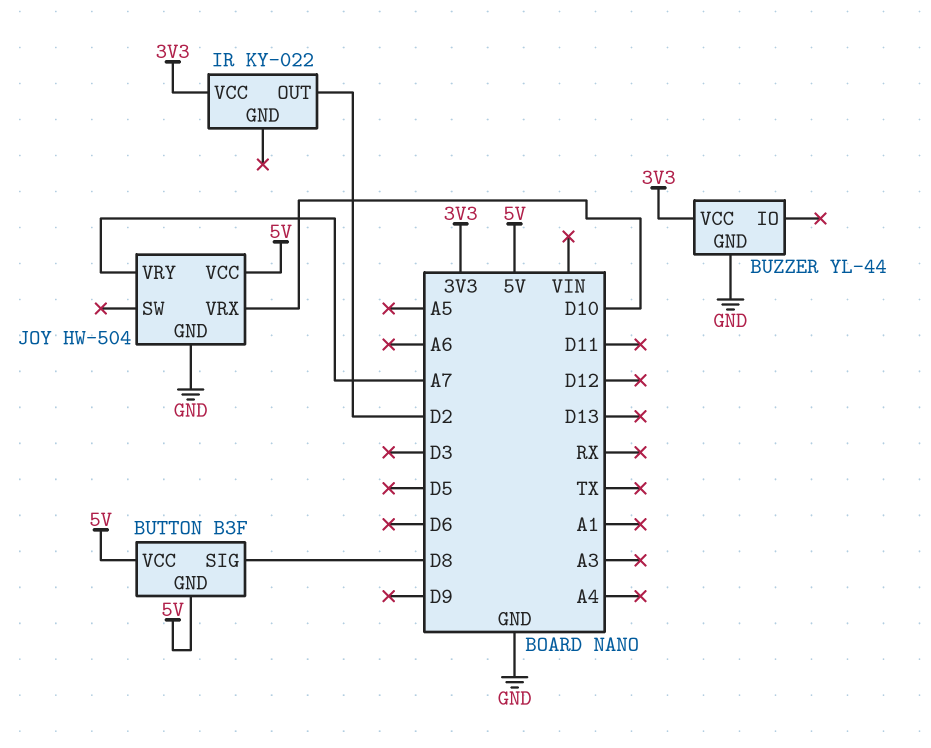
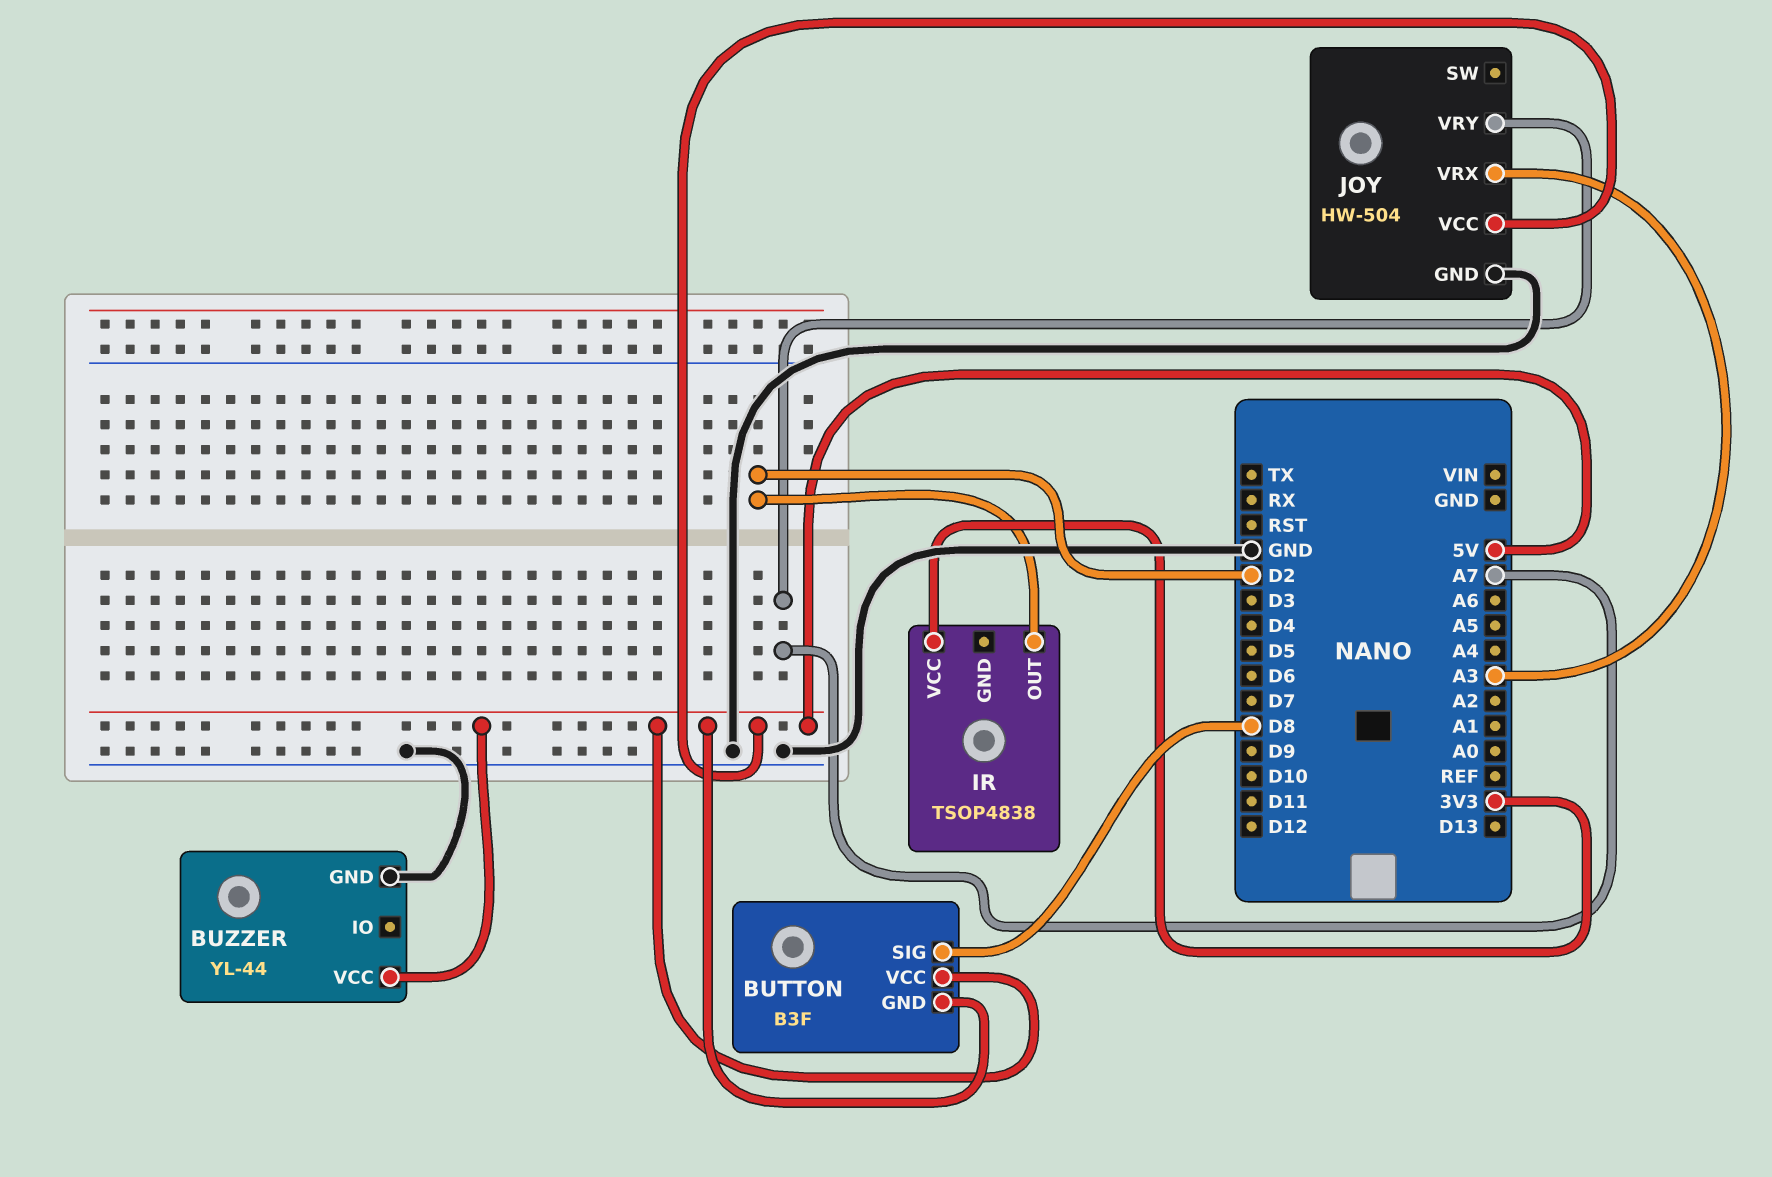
BUZZER pin VCC: 3V3 -> 5V
IR: KY-022 -> TSOP4838
JOY pin VRX: D10 -> A3

